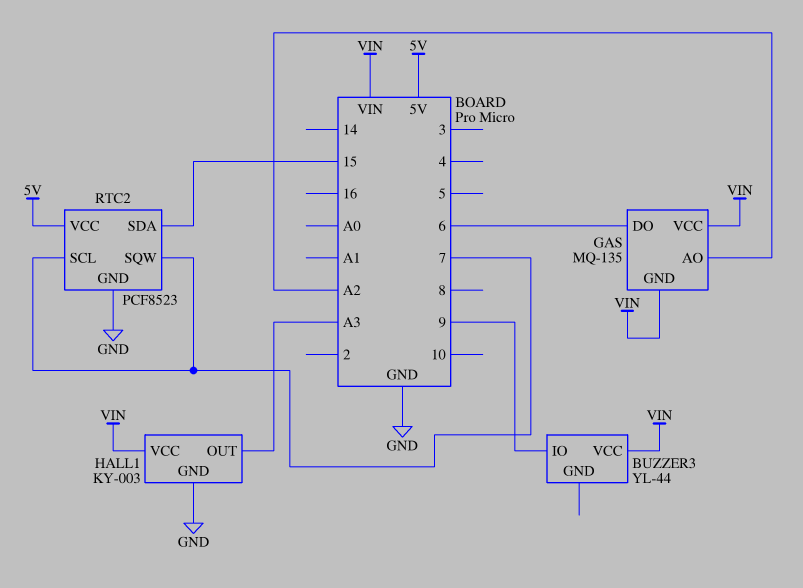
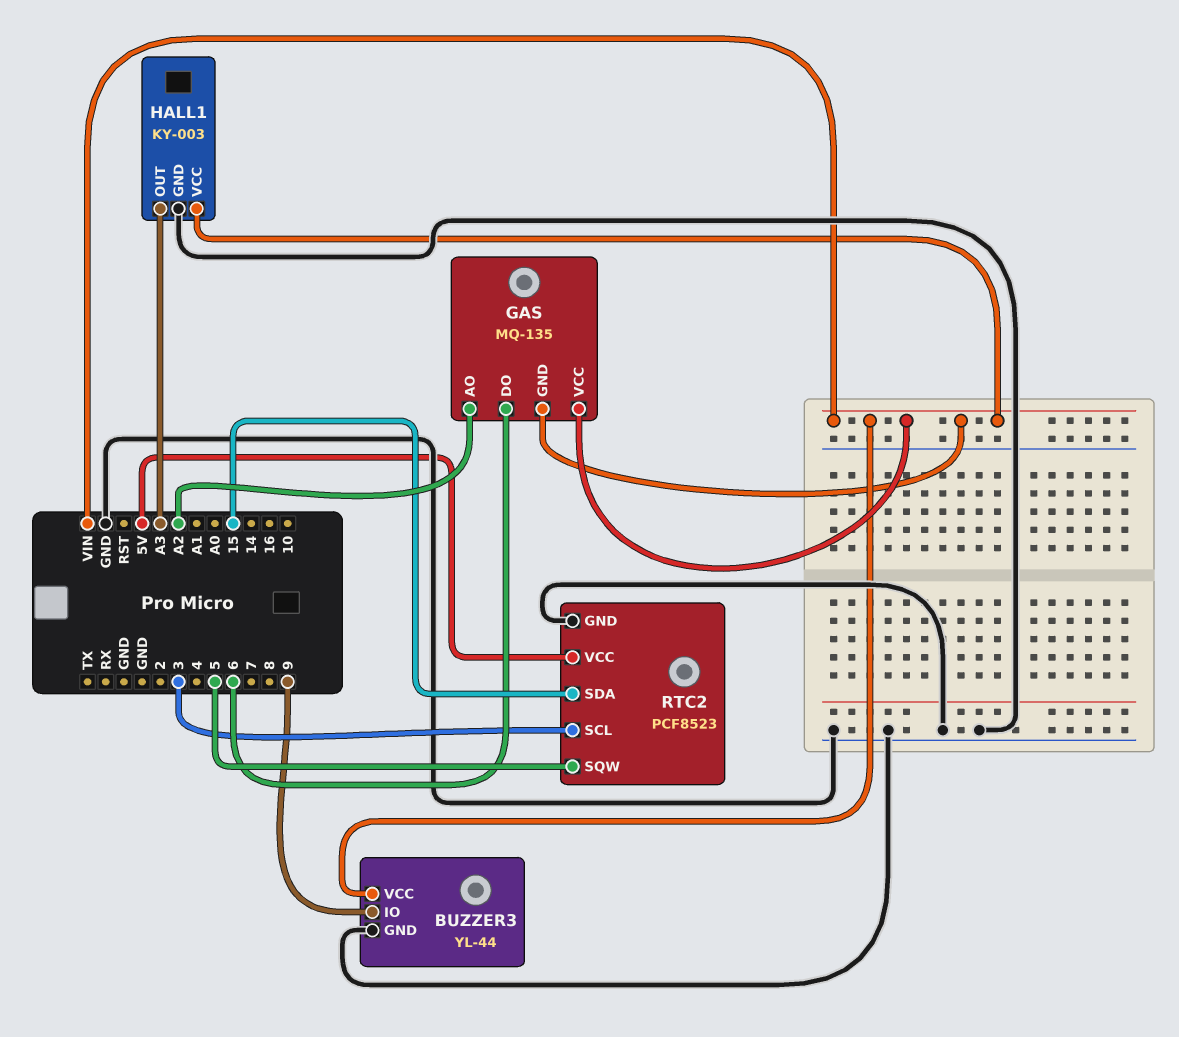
BUZZER3 pin GND: none -> GND
RTC2 pin SCL: 7 -> 3
RTC2 pin SQW: 7 -> 5

